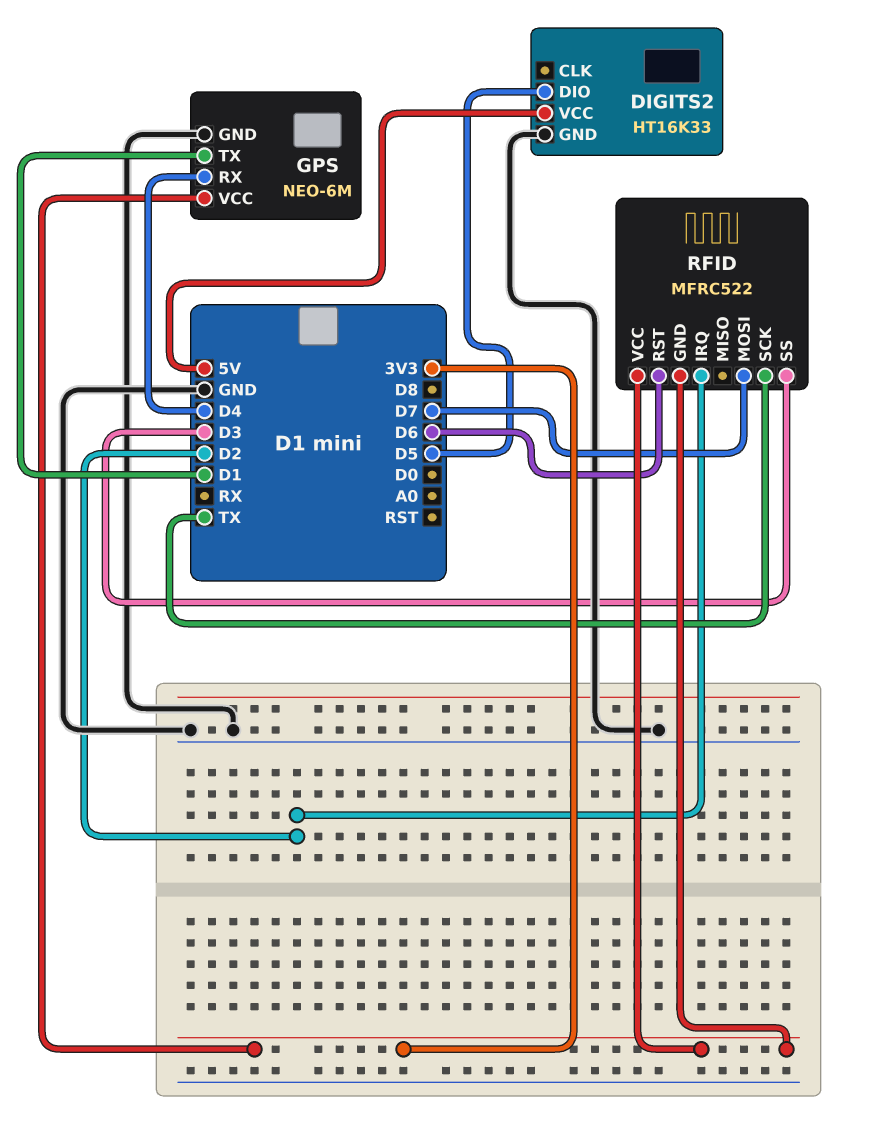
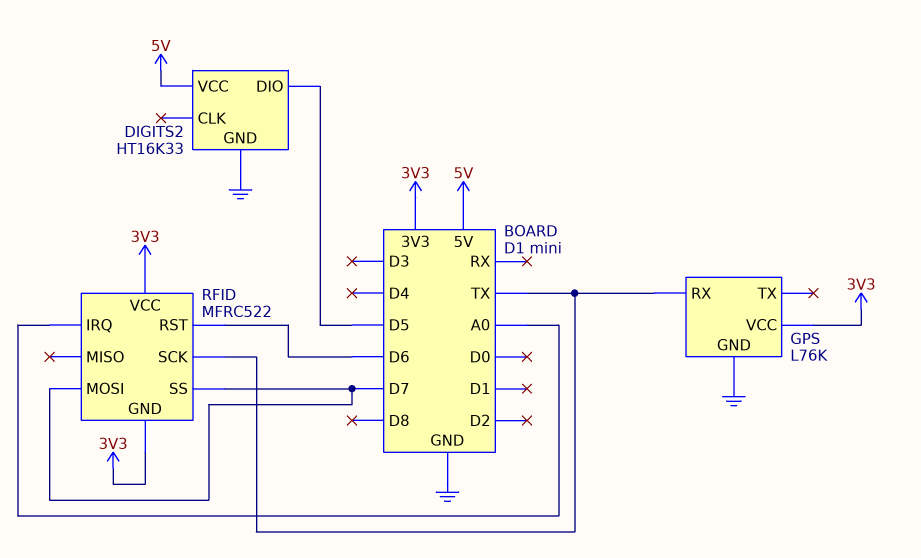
GPS: NEO-6M -> L76K
GPS pin RX: D4 -> TX
GPS pin TX: D1 -> none
RFID pin IRQ: D2 -> A0
RFID pin SS: D3 -> D7

